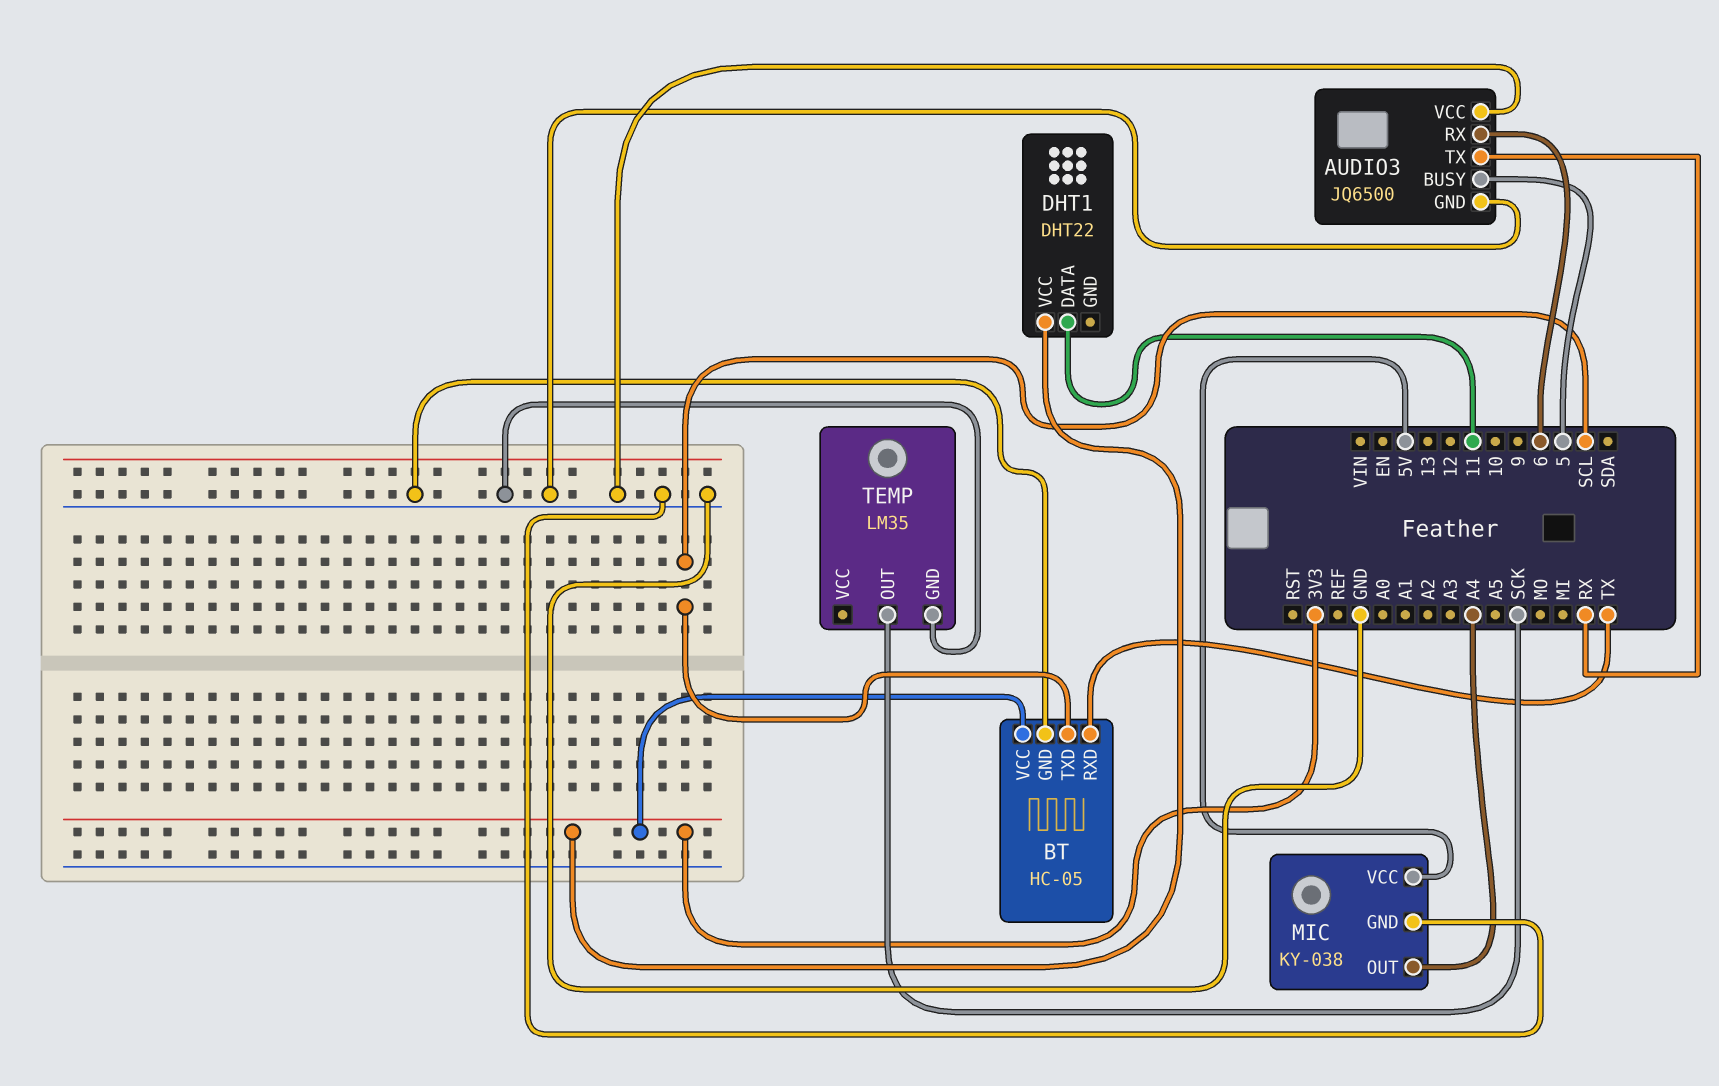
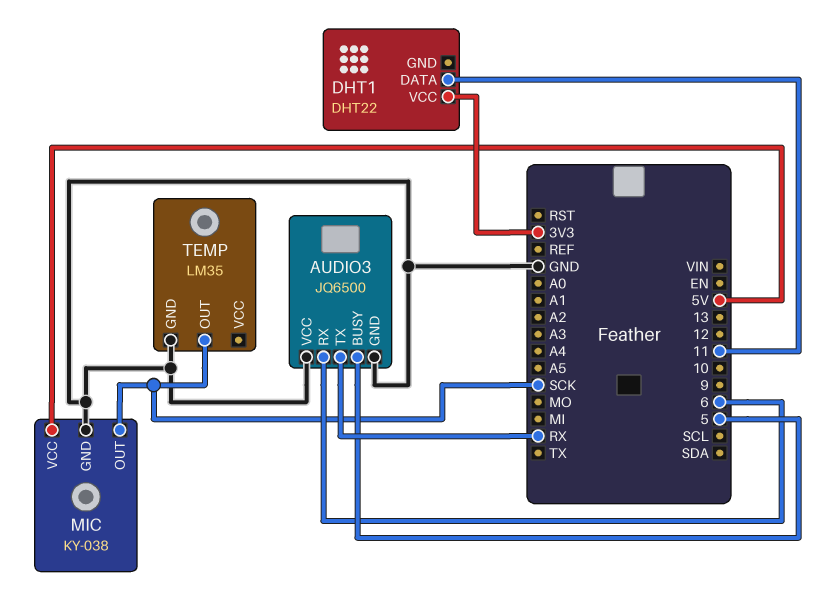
BT: HC-05 -> none
BT pin GND: GND -> none
BT pin RXD: TX -> none
BT pin TXD: SCL -> none
BT pin VCC: 3V3 -> none
MIC pin OUT: A4 -> SCK

